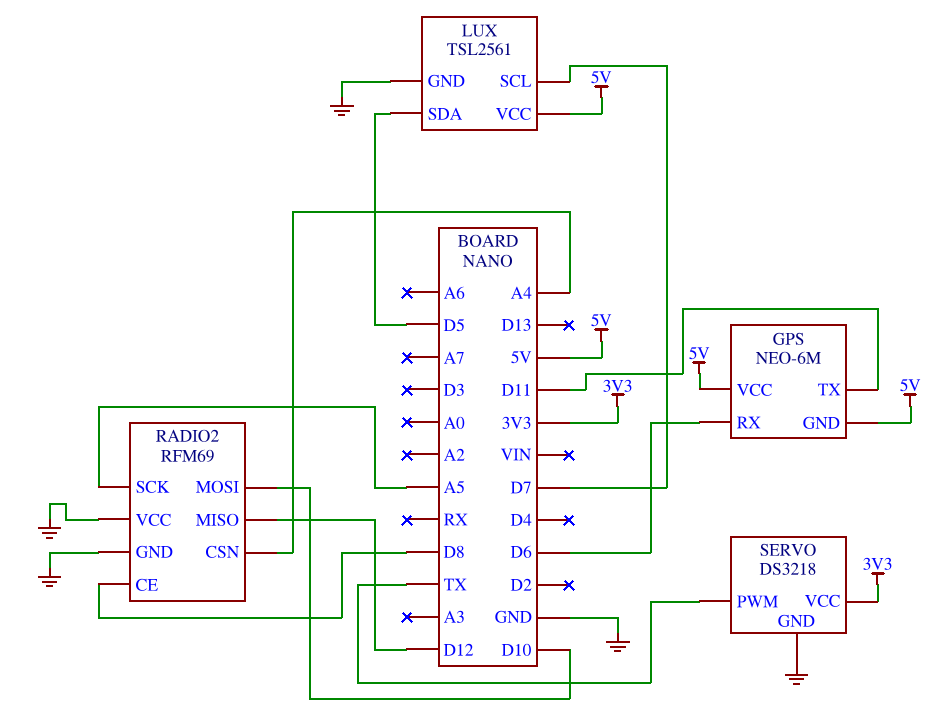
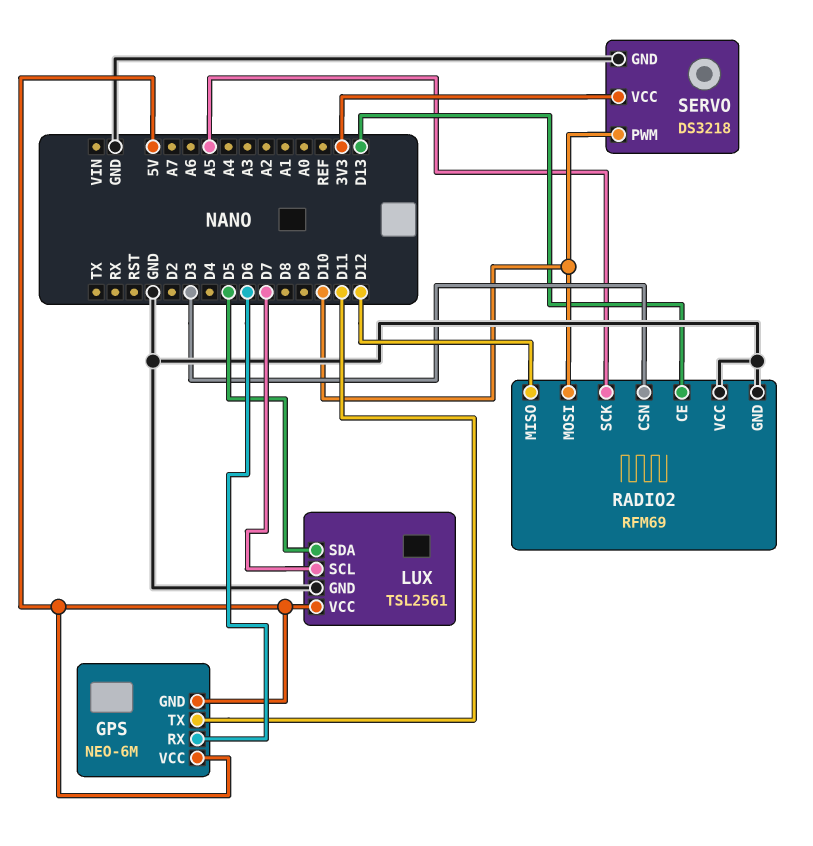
RADIO2 pin CE: D8 -> D13
RADIO2 pin CSN: A4 -> D3
SERVO pin PWM: TX -> D10

